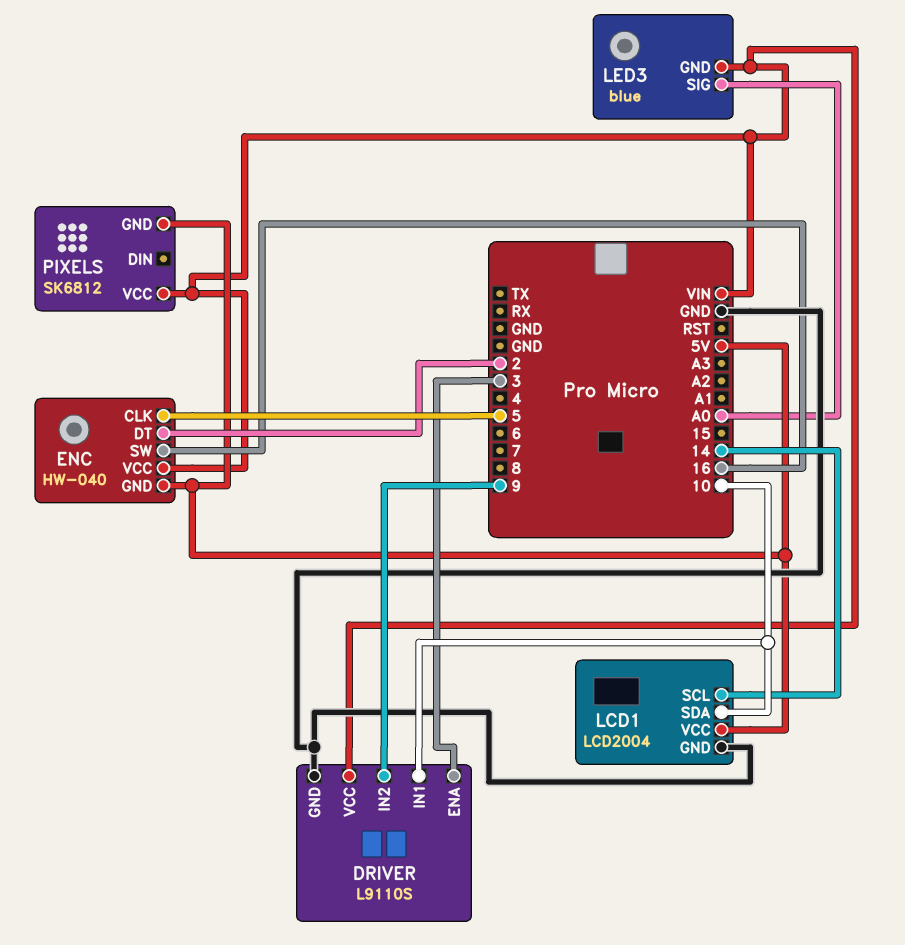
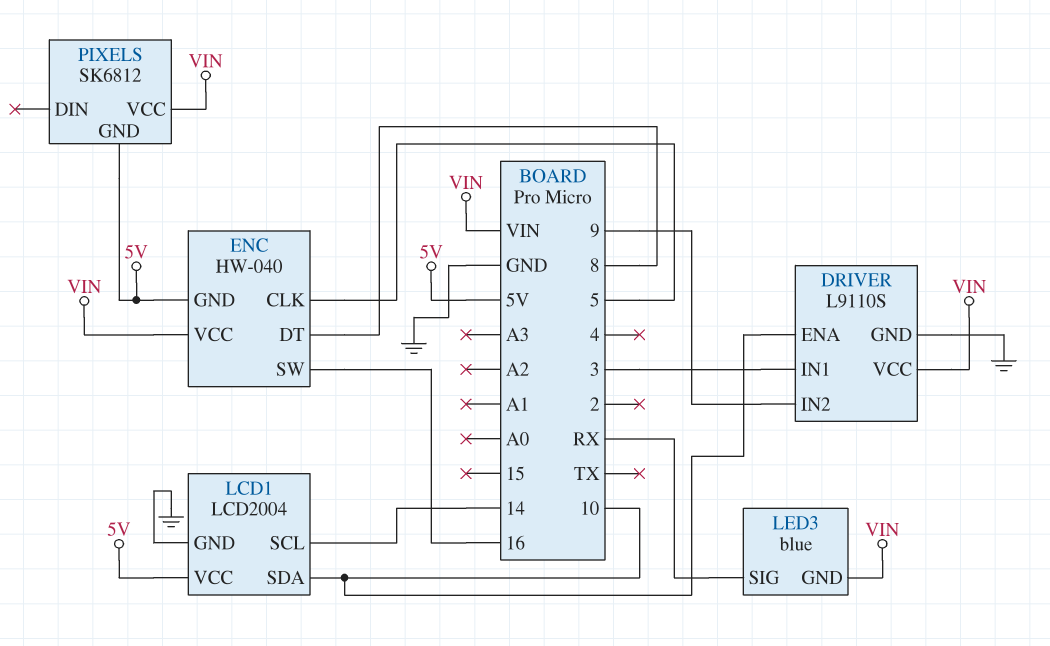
DRIVER pin ENA: 3 -> 10
DRIVER pin IN1: 10 -> 3
ENC pin DT: 2 -> 8
LED3 pin SIG: A0 -> RX

